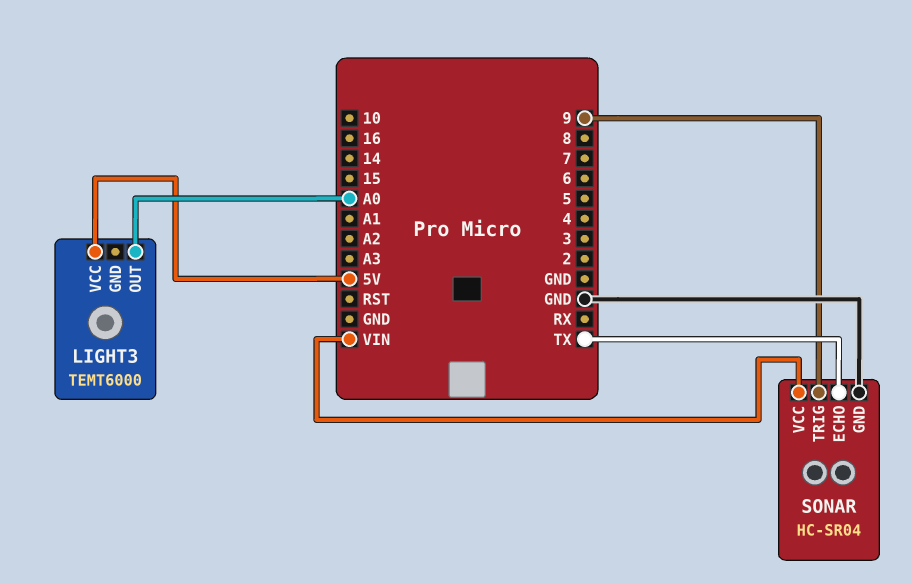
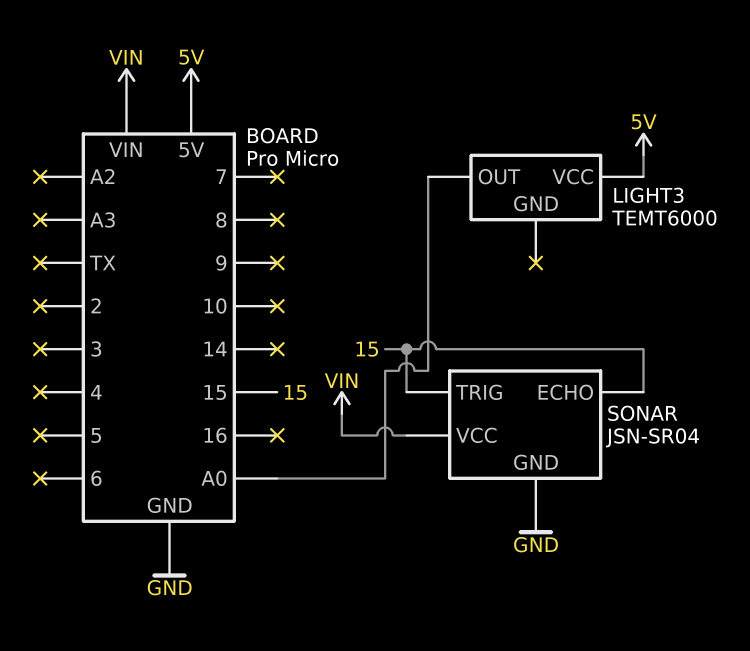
SONAR: HC-SR04 -> JSN-SR04
SONAR pin ECHO: TX -> 15
SONAR pin TRIG: 9 -> 15

